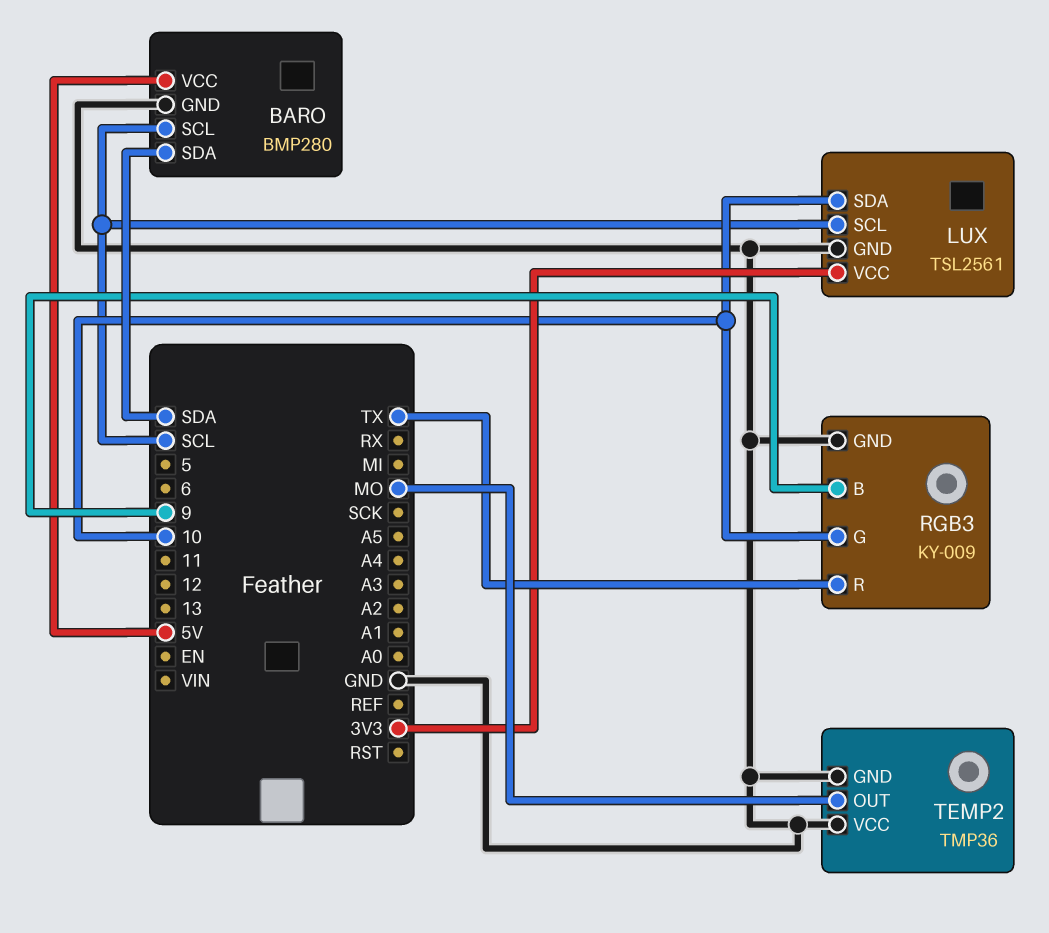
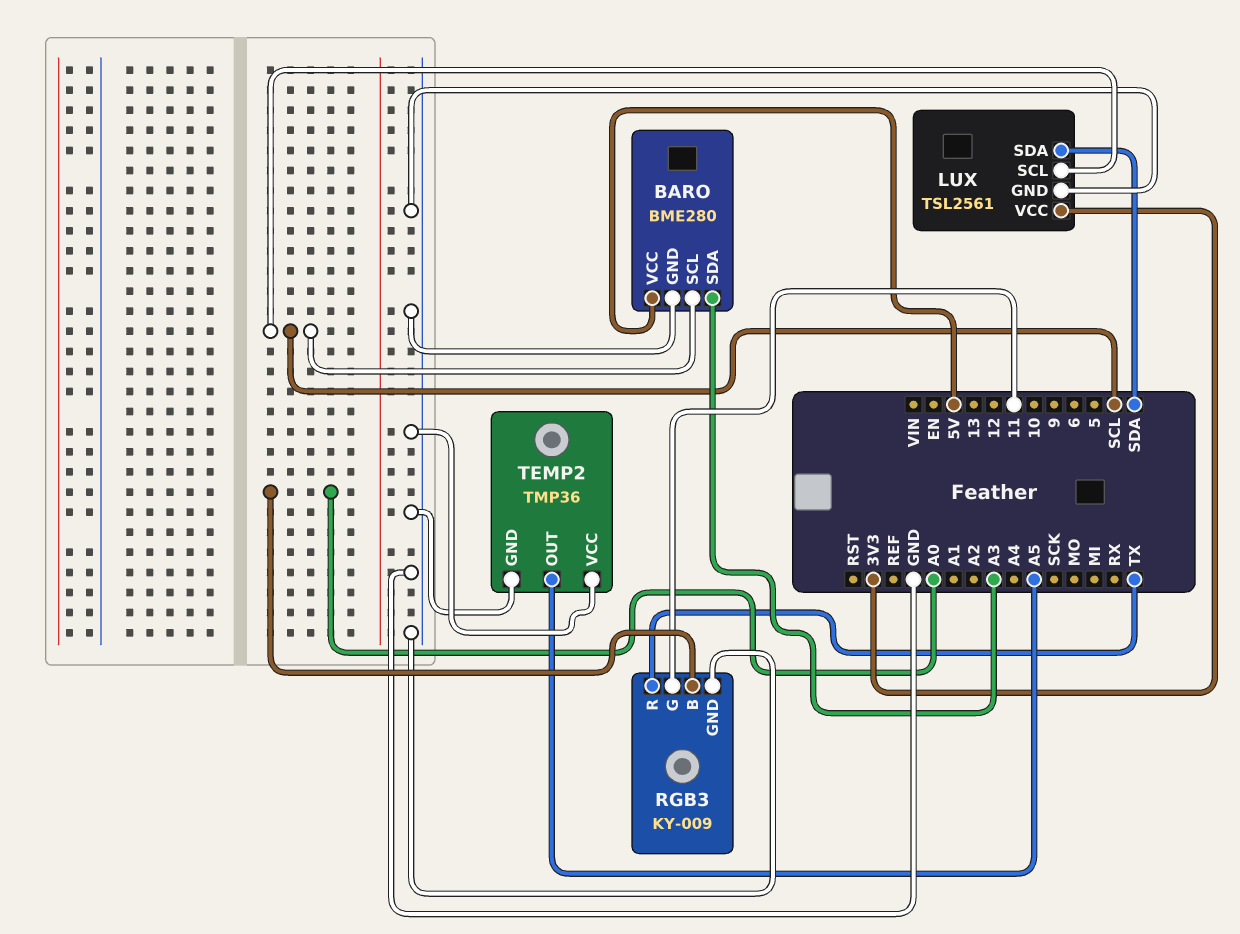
BARO: BMP280 -> BME280
BARO pin SDA: SDA -> A3
LUX pin SDA: 10 -> SDA
RGB3 pin B: 9 -> A0
RGB3 pin G: 10 -> 11
TEMP2 pin OUT: MO -> A5

